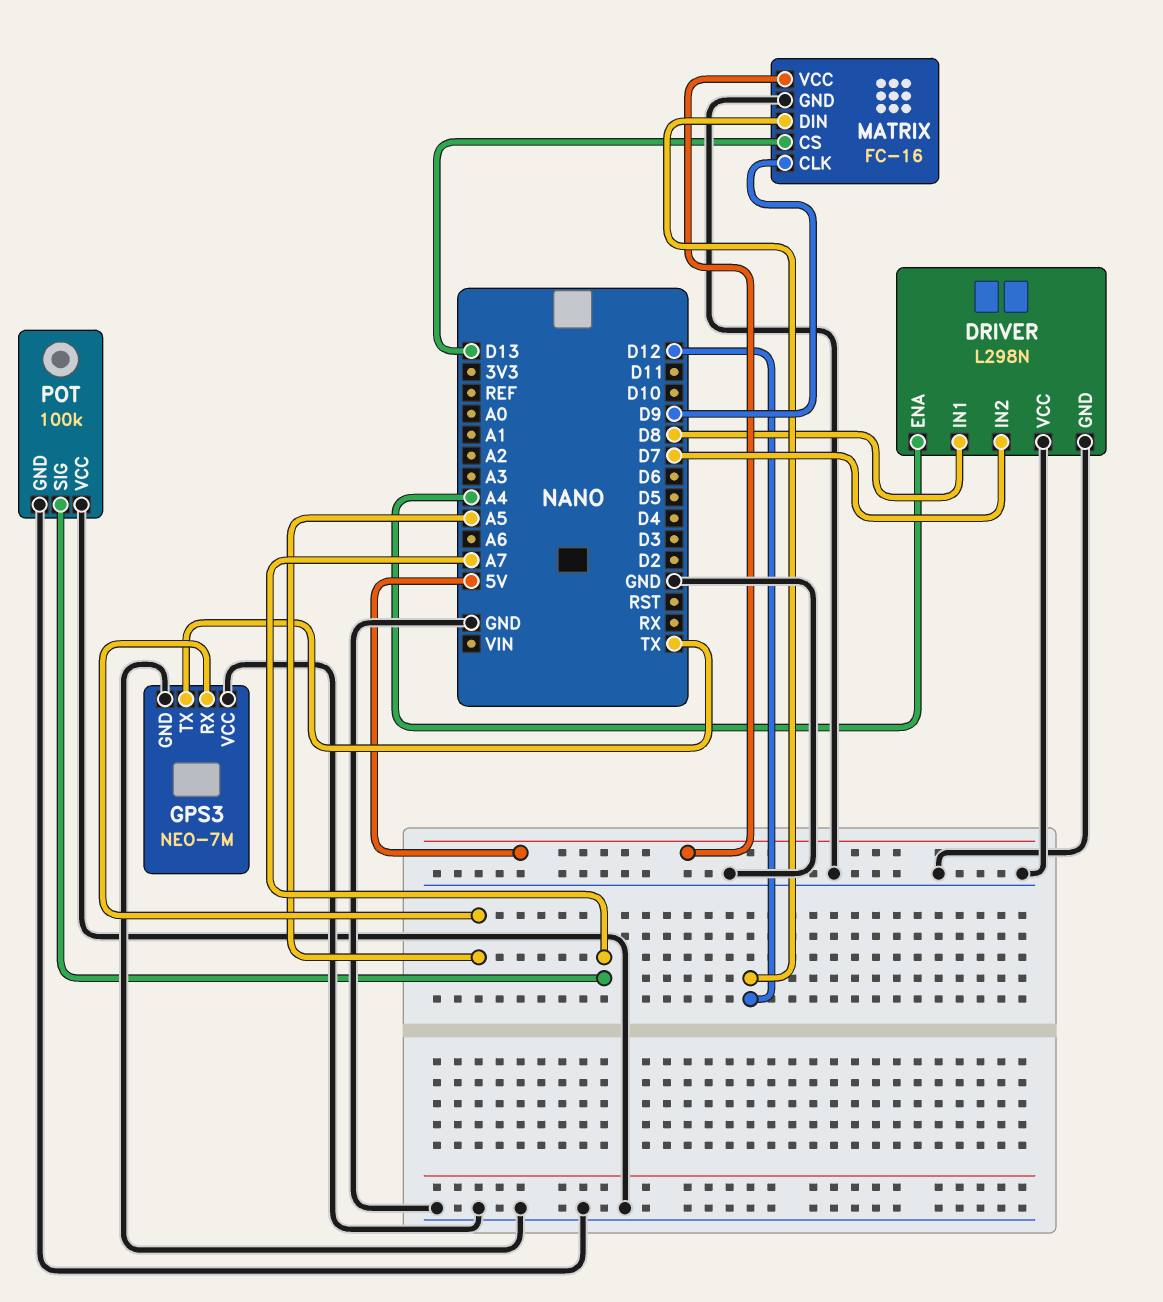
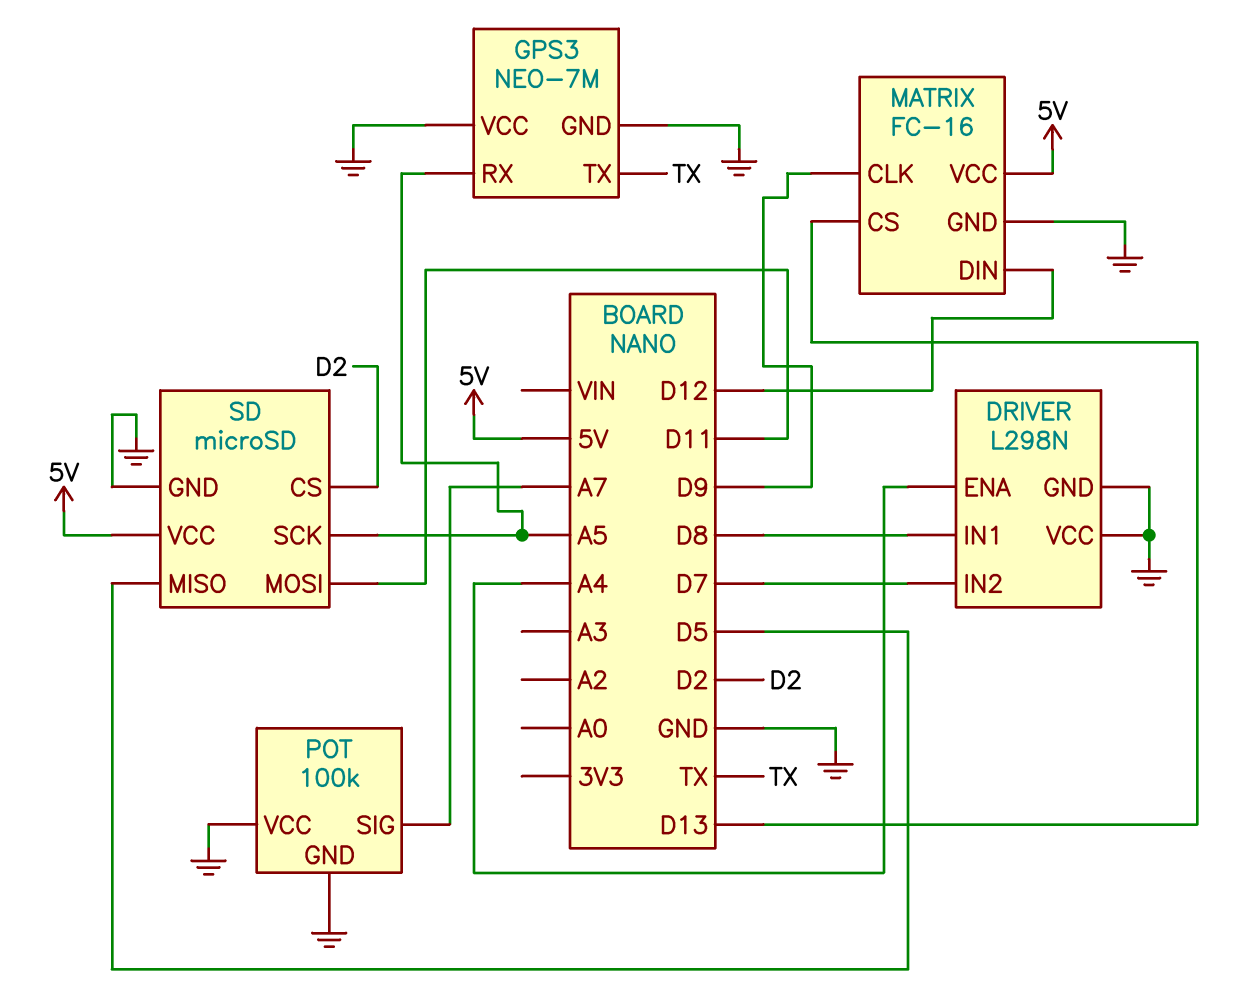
SD: none -> microSD
SD pin CS: none -> D2
SD pin GND: none -> GND
SD pin MISO: none -> D5
SD pin MOSI: none -> D11
SD pin SCK: none -> A5
SD pin VCC: none -> 5V

